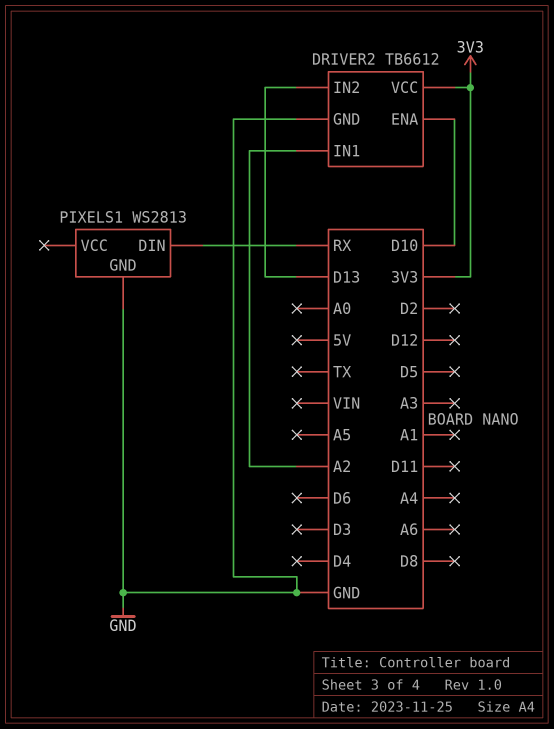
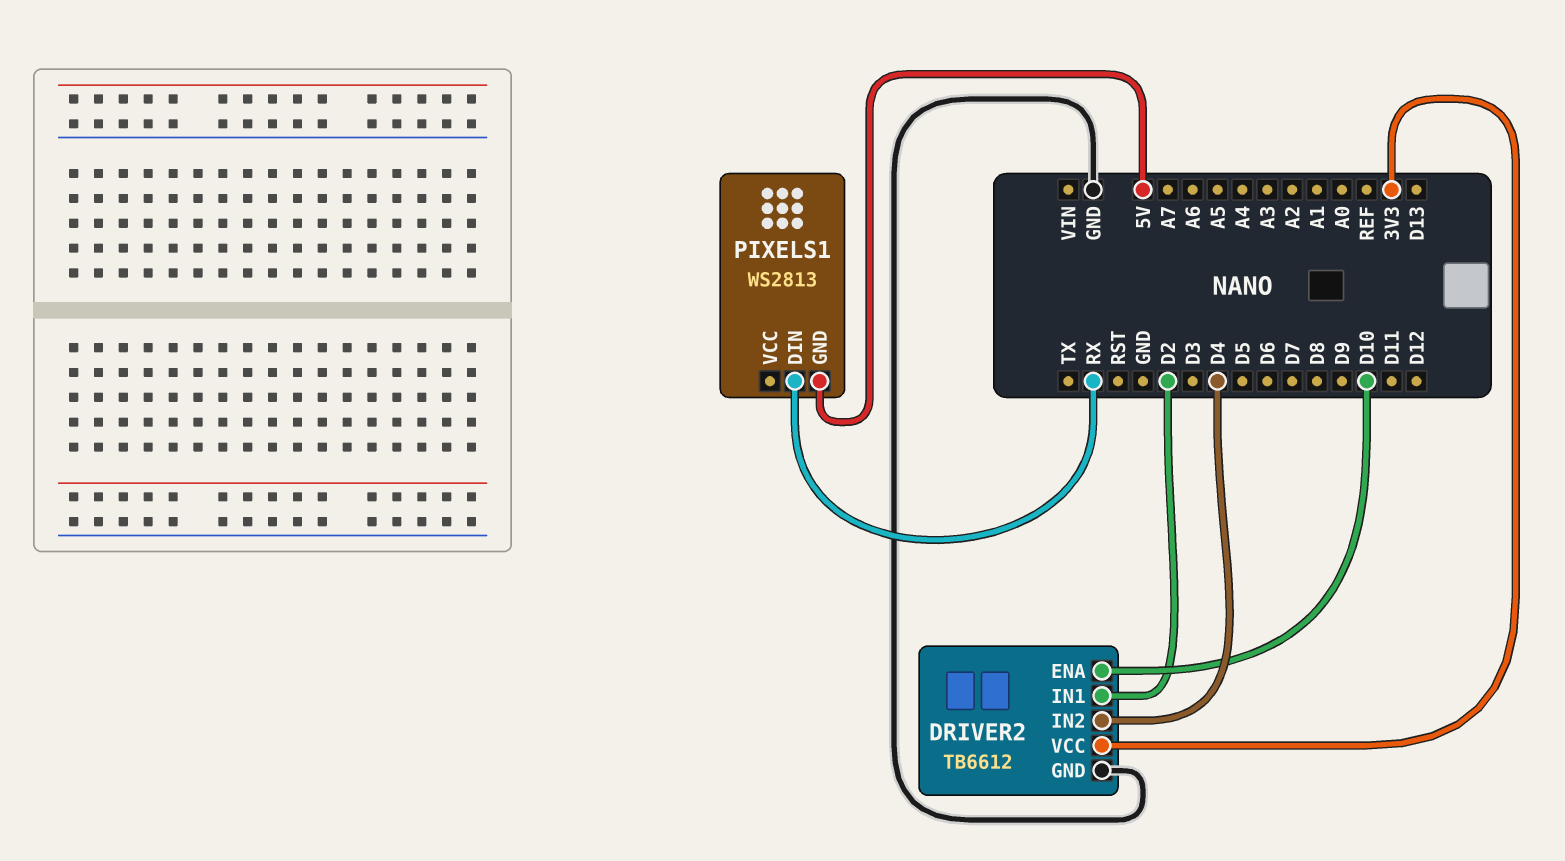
DRIVER2 pin IN1: A2 -> D2
DRIVER2 pin IN2: D13 -> D4
PIXELS1 pin GND: GND -> 5V

